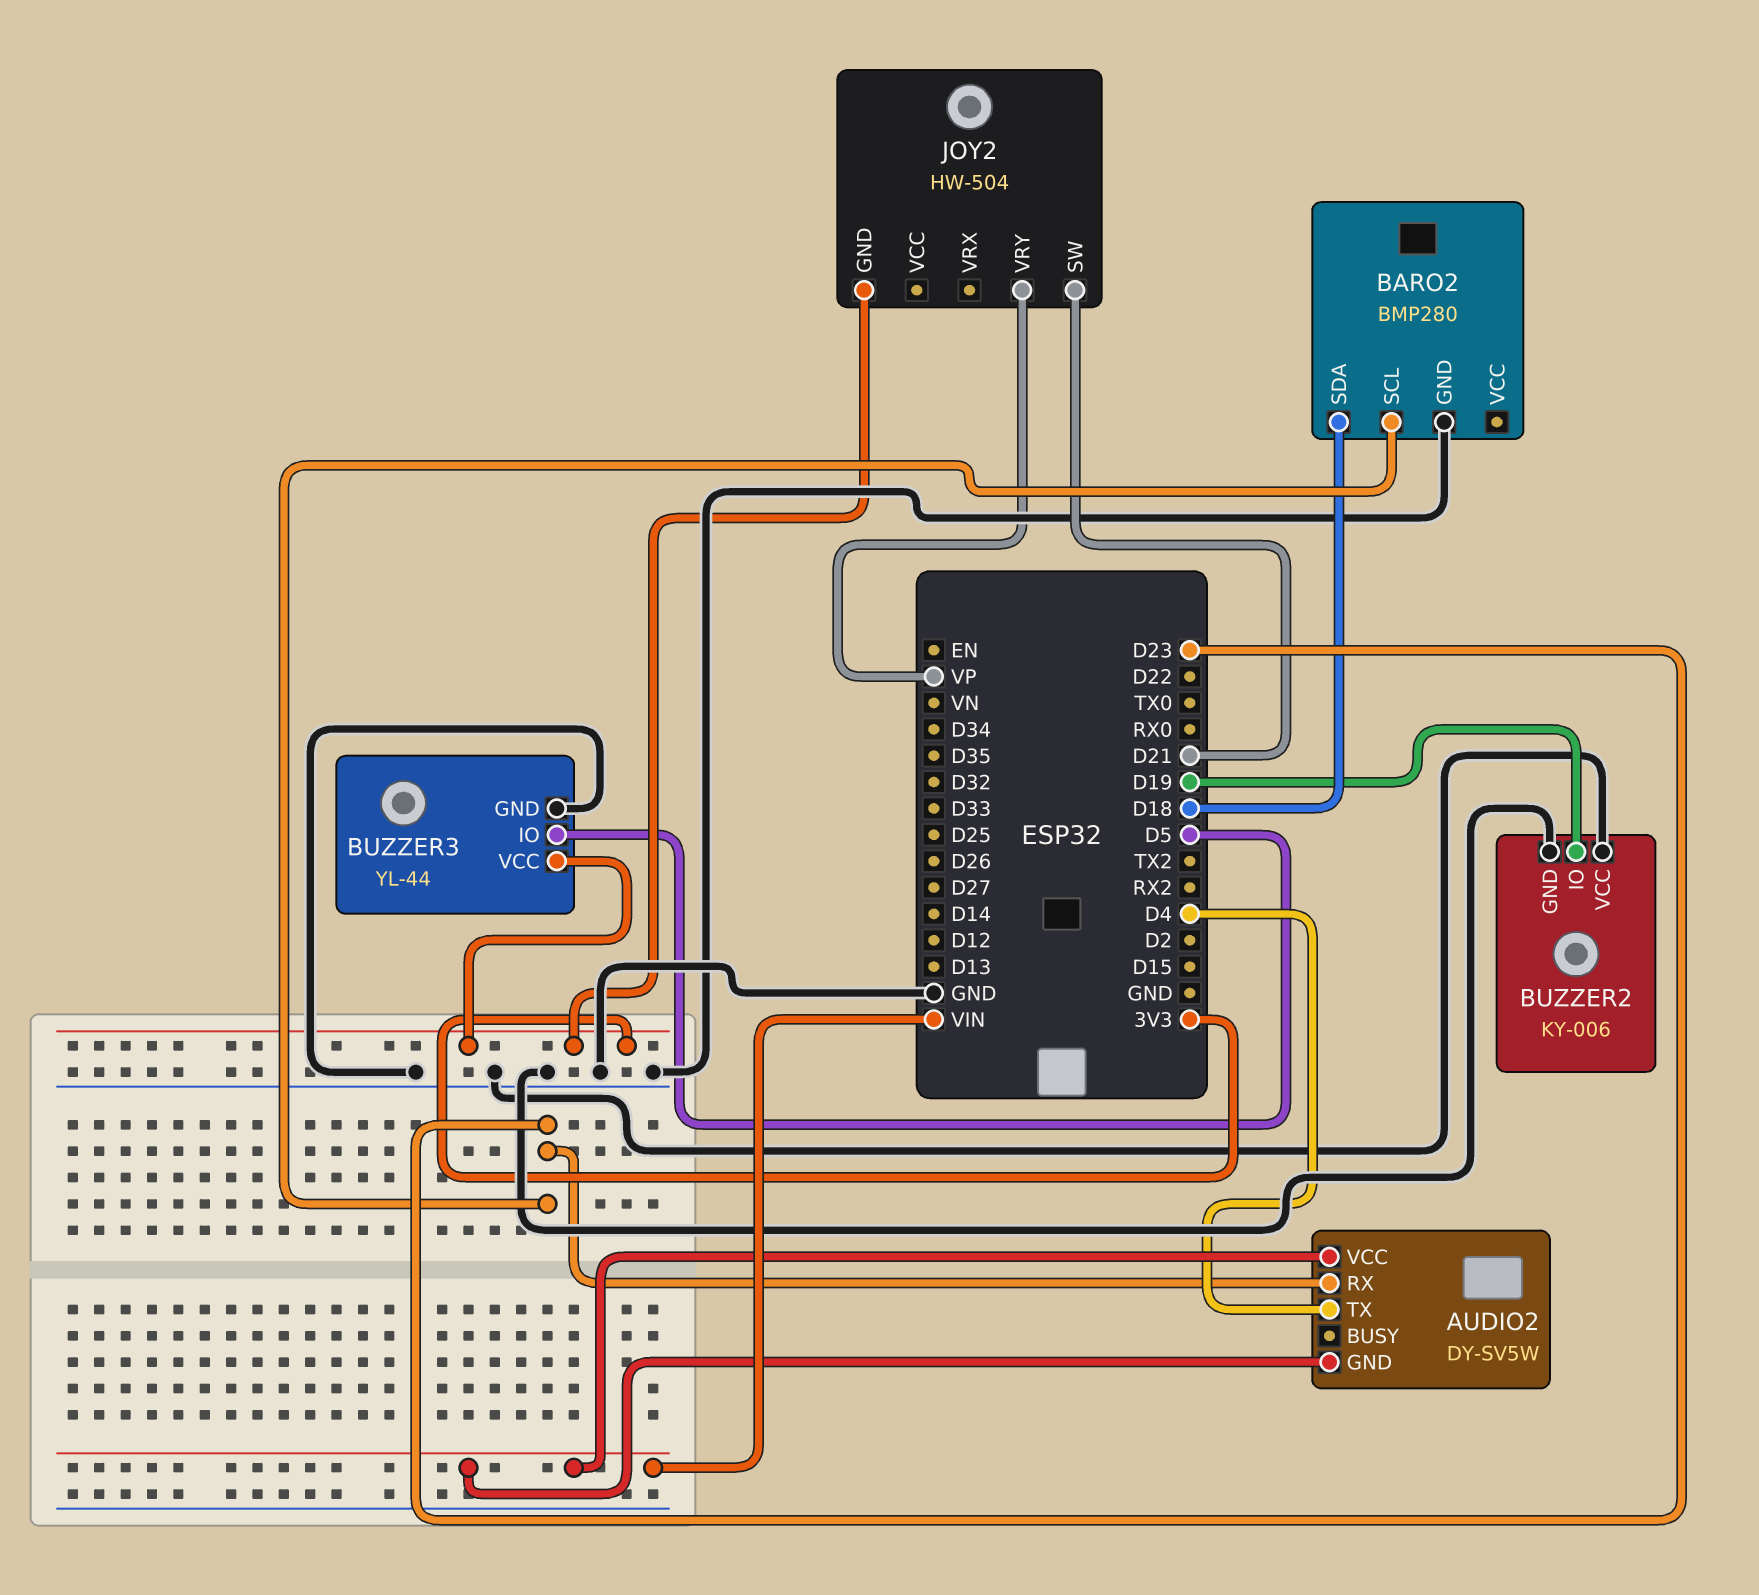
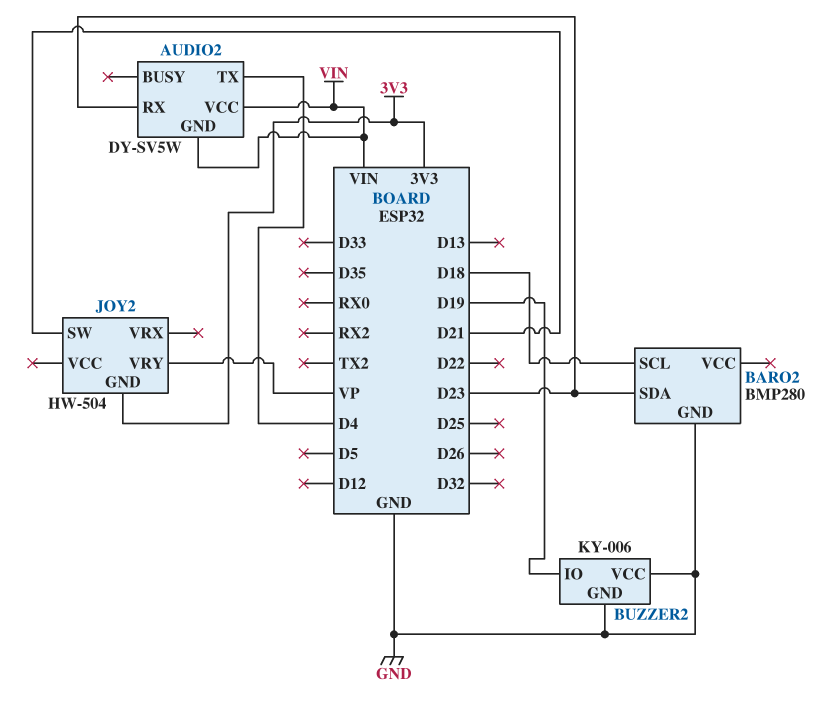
BARO2 pin SCL: D23 -> D18
BARO2 pin SDA: D18 -> D23
BUZZER3: YL-44 -> none
BUZZER3 pin GND: GND -> none
BUZZER3 pin IO: D5 -> none
BUZZER3 pin VCC: 3V3 -> none

